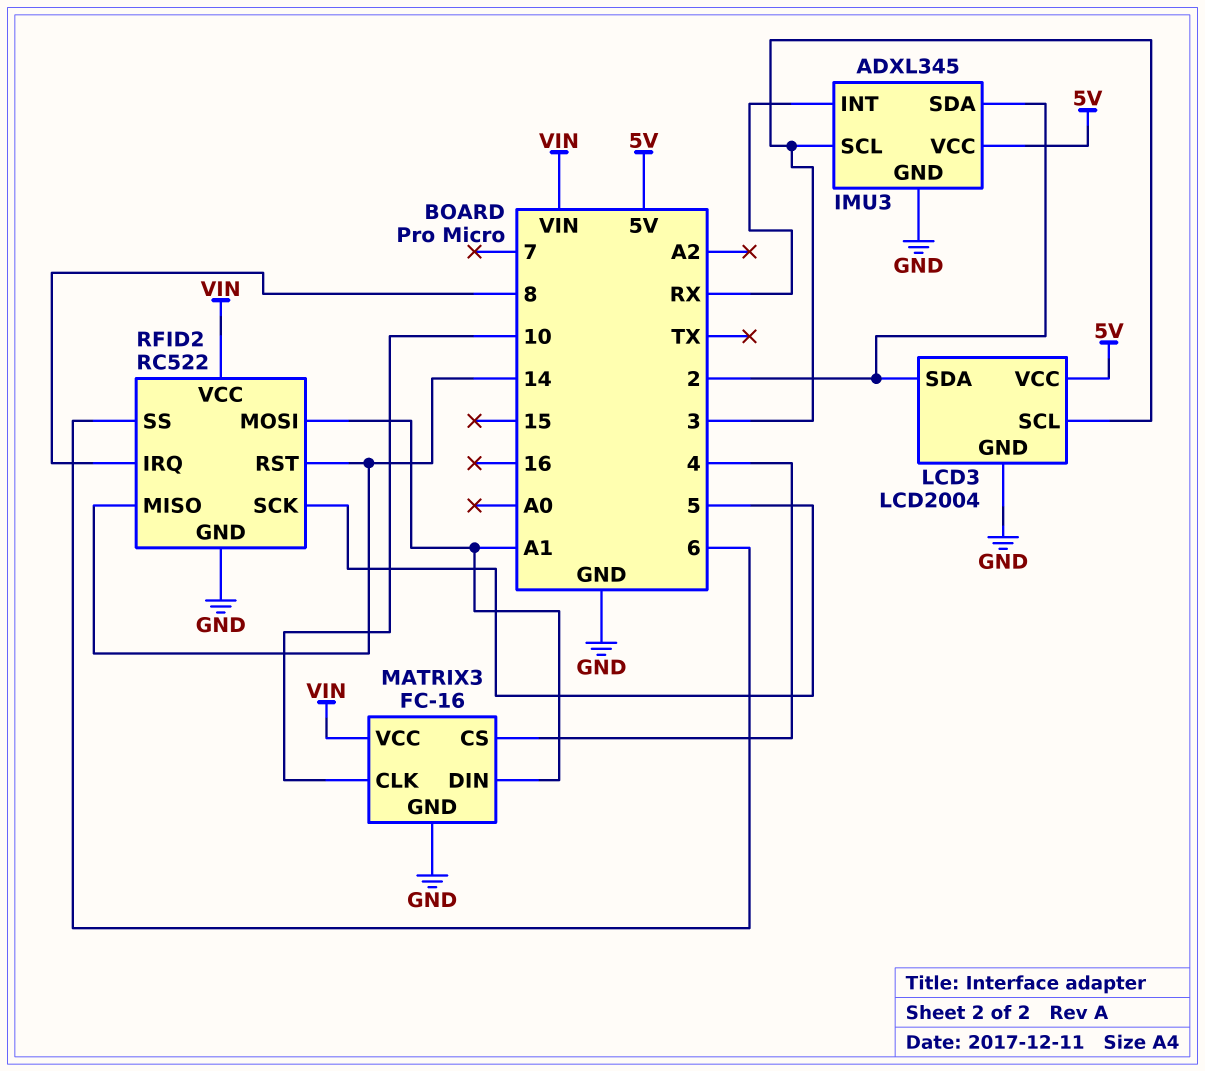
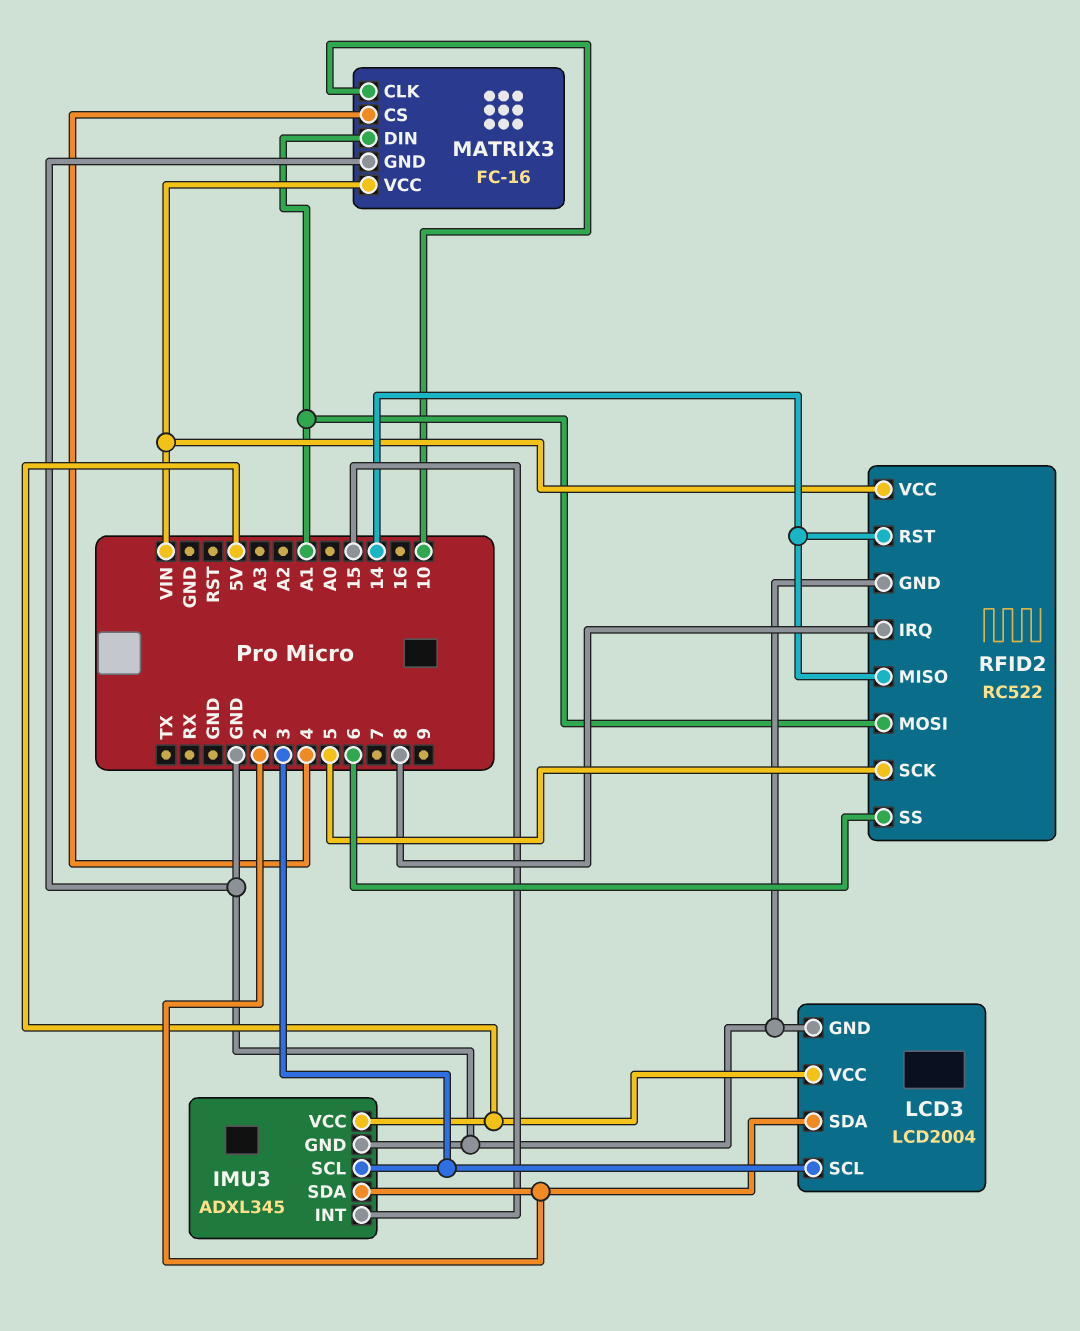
IMU3 pin INT: RX -> 15

